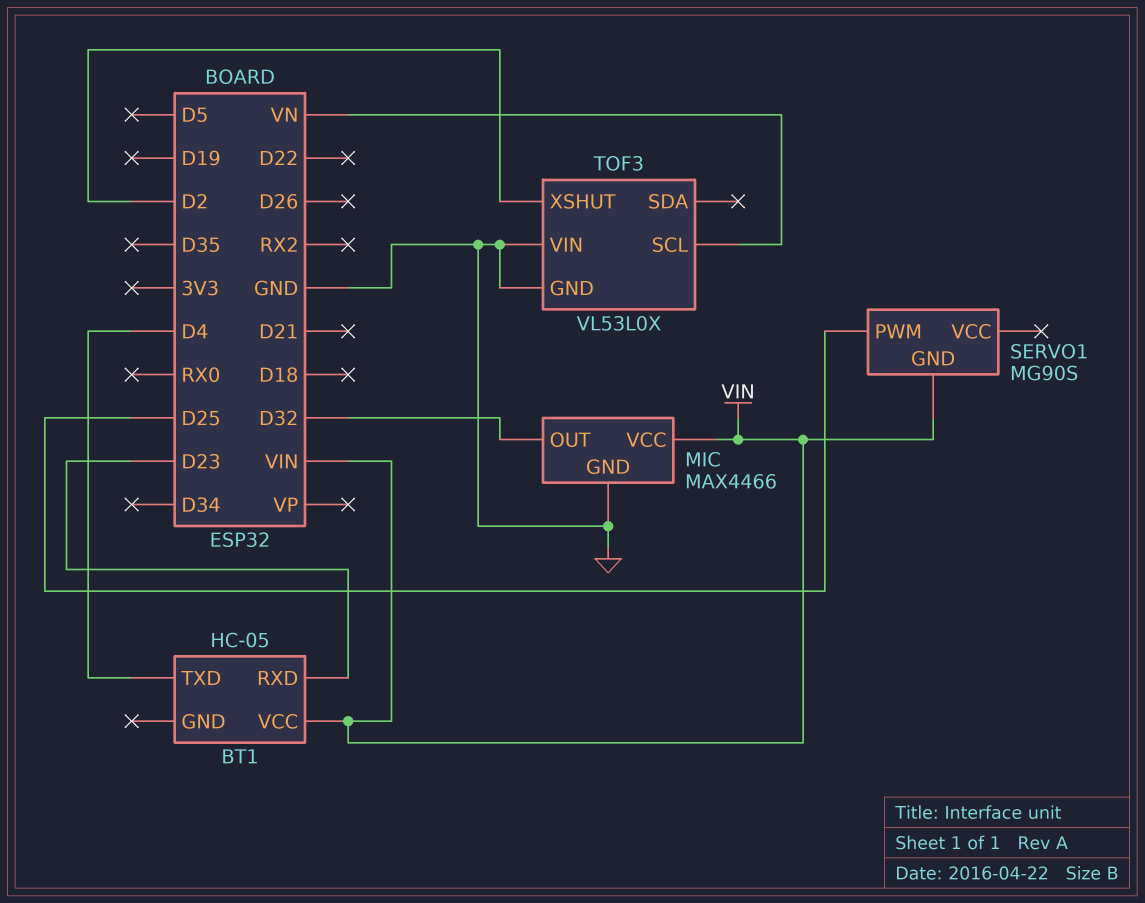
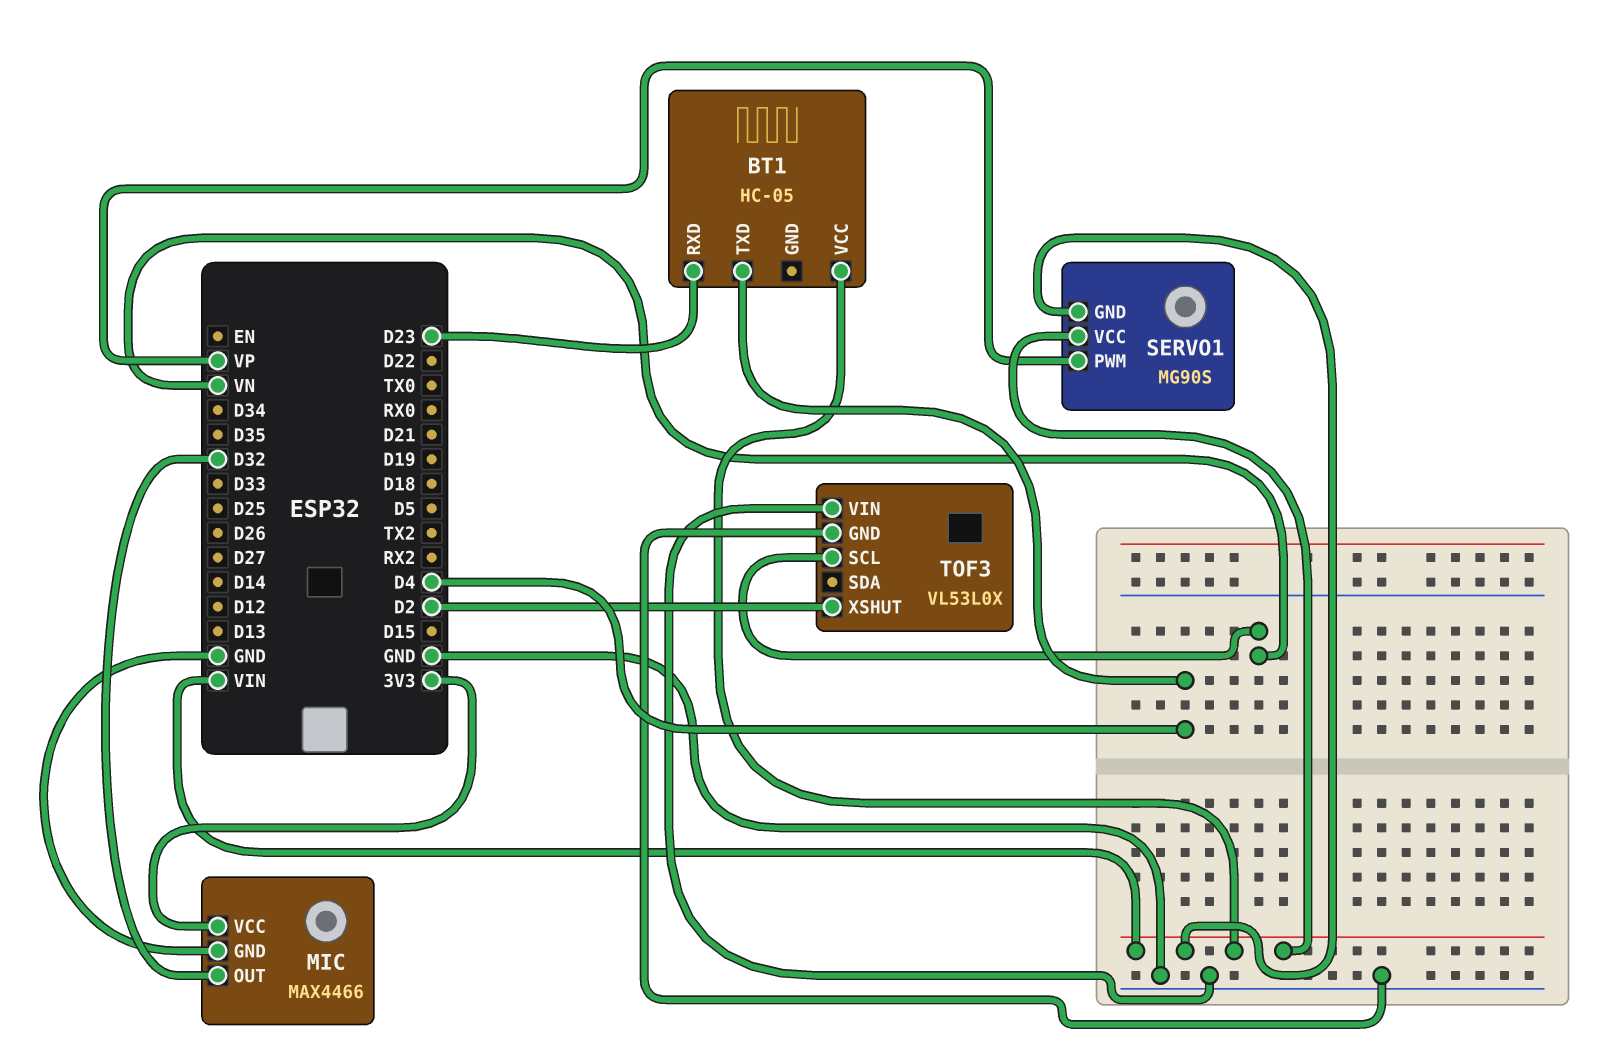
MIC pin VCC: VIN -> 3V3
SERVO1 pin PWM: D25 -> VP
SERVO1 pin VCC: none -> VIN

